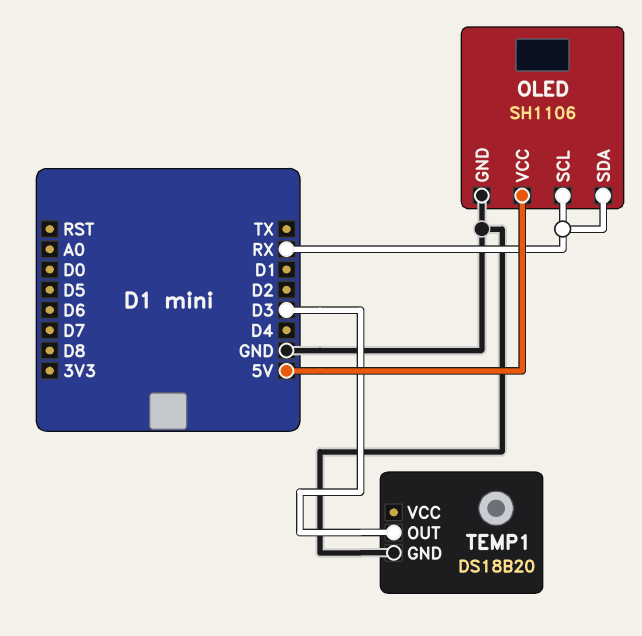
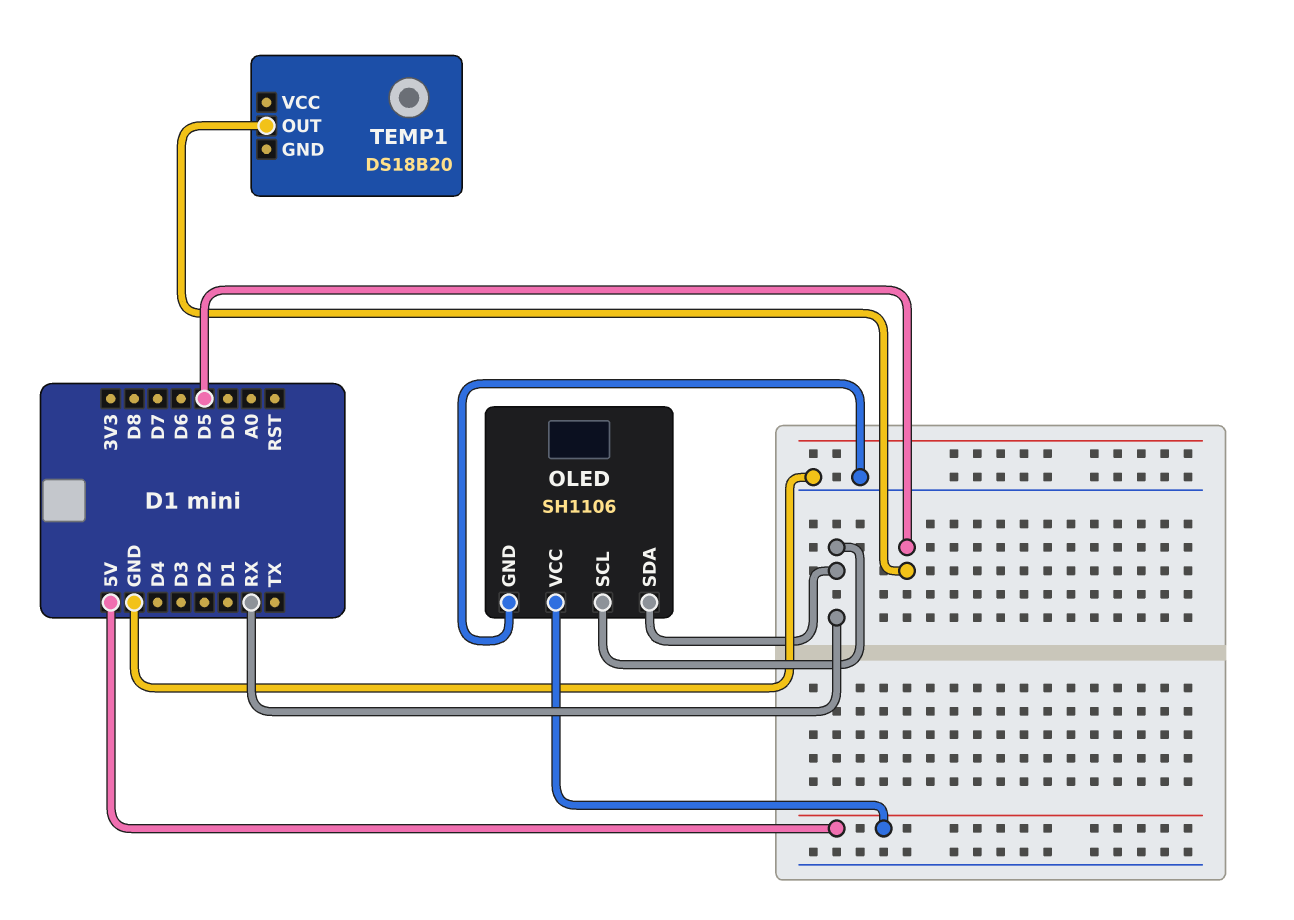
TEMP1 pin GND: GND -> none
TEMP1 pin OUT: D3 -> D5

